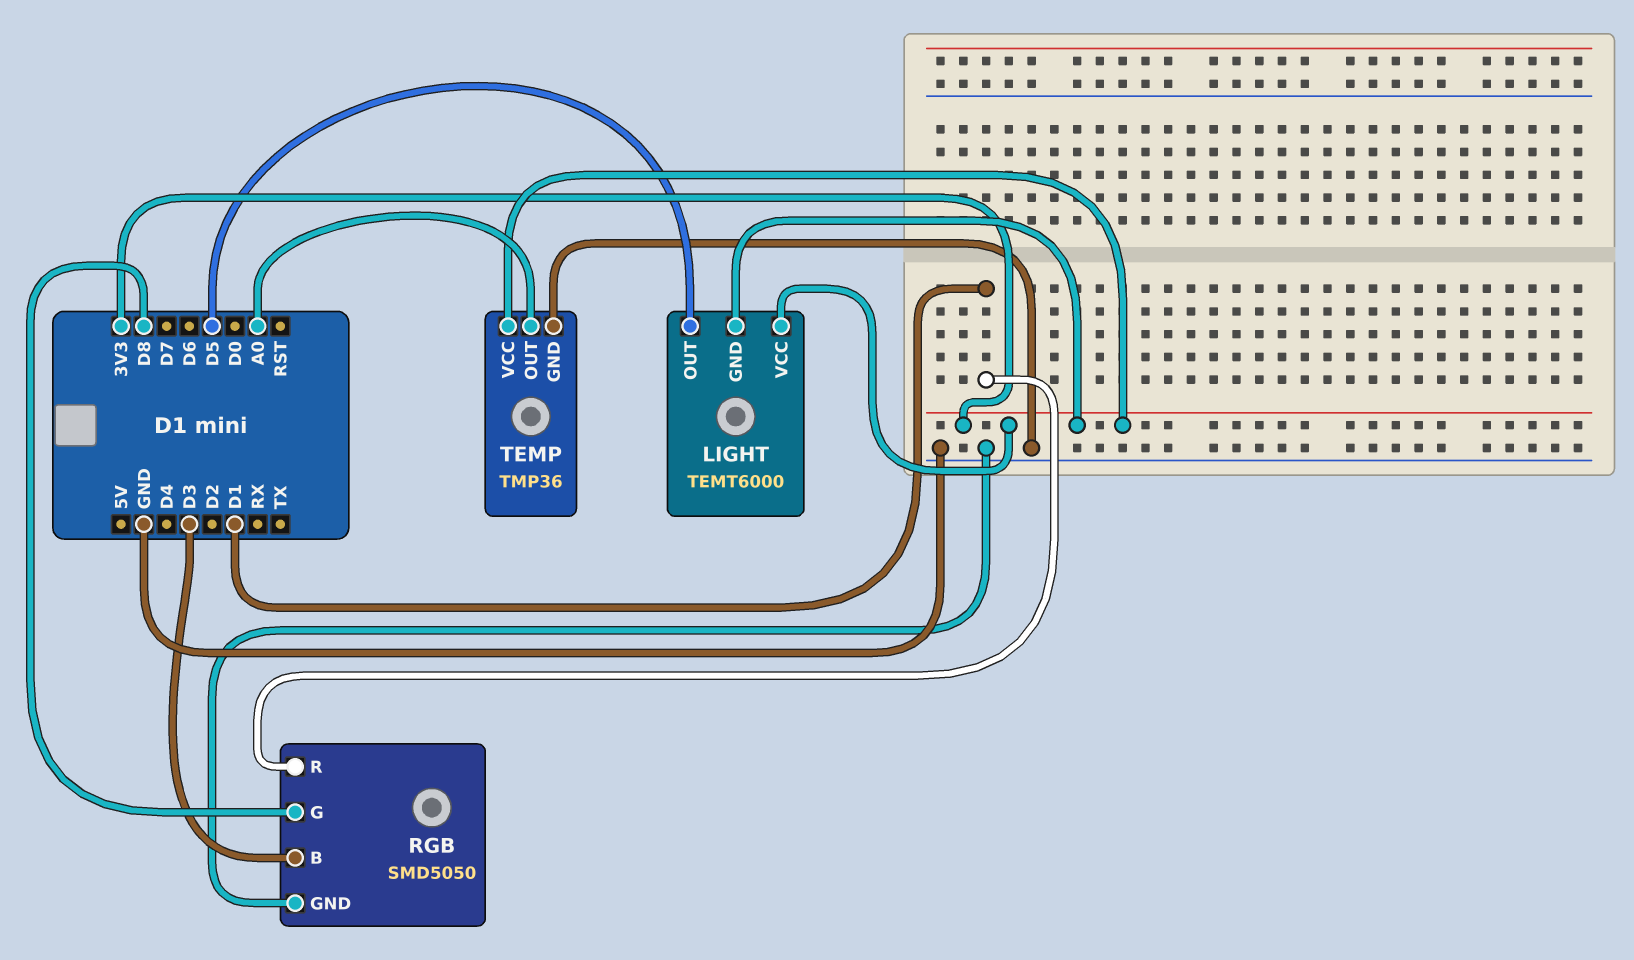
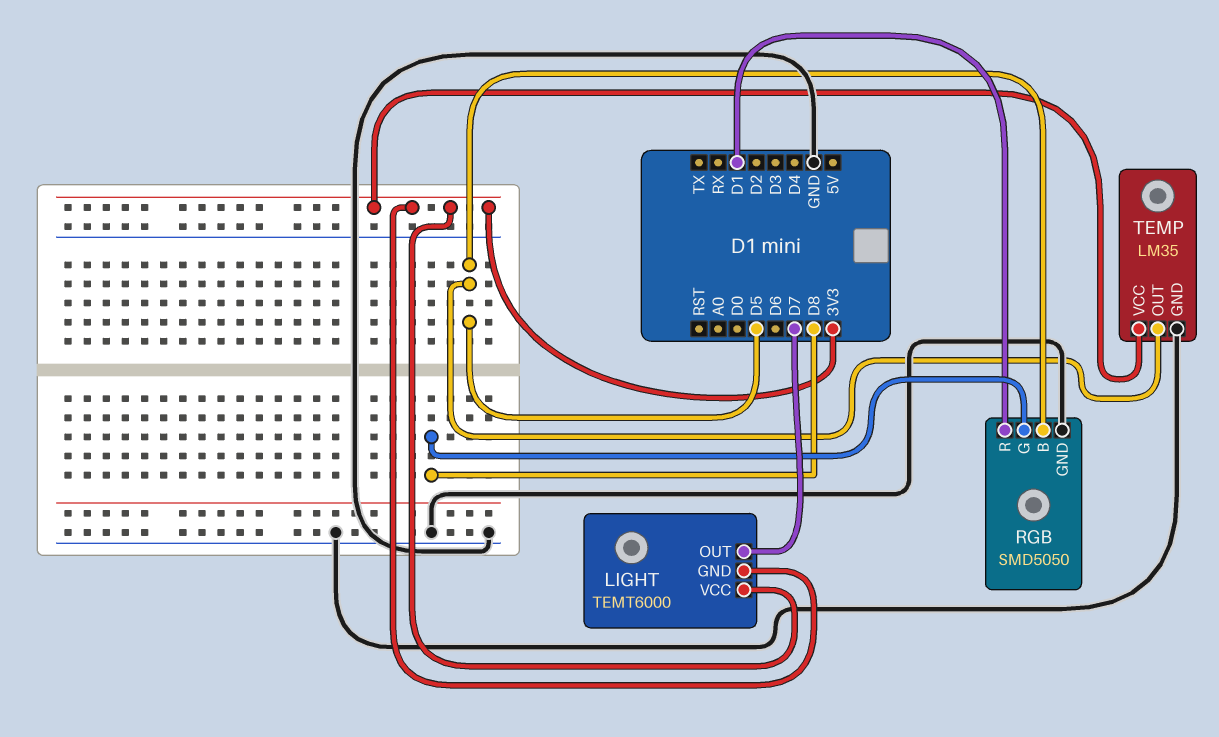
LIGHT pin OUT: D5 -> D7
RGB pin B: D3 -> D5
TEMP: TMP36 -> LM35
TEMP pin OUT: A0 -> D5

